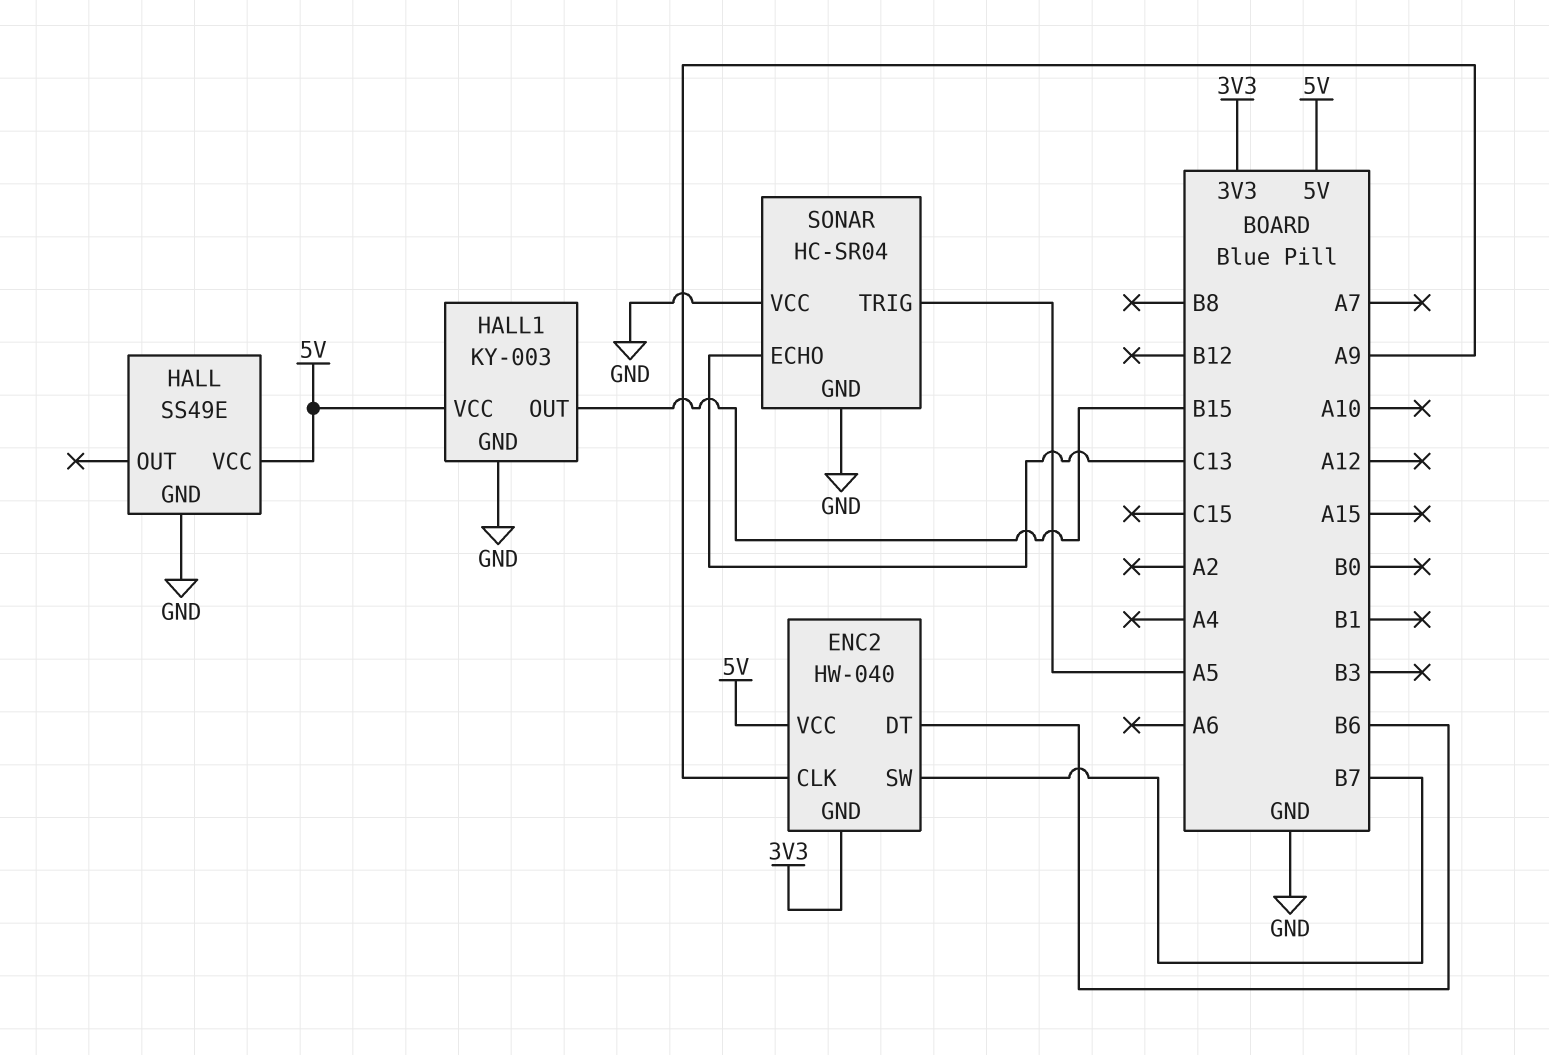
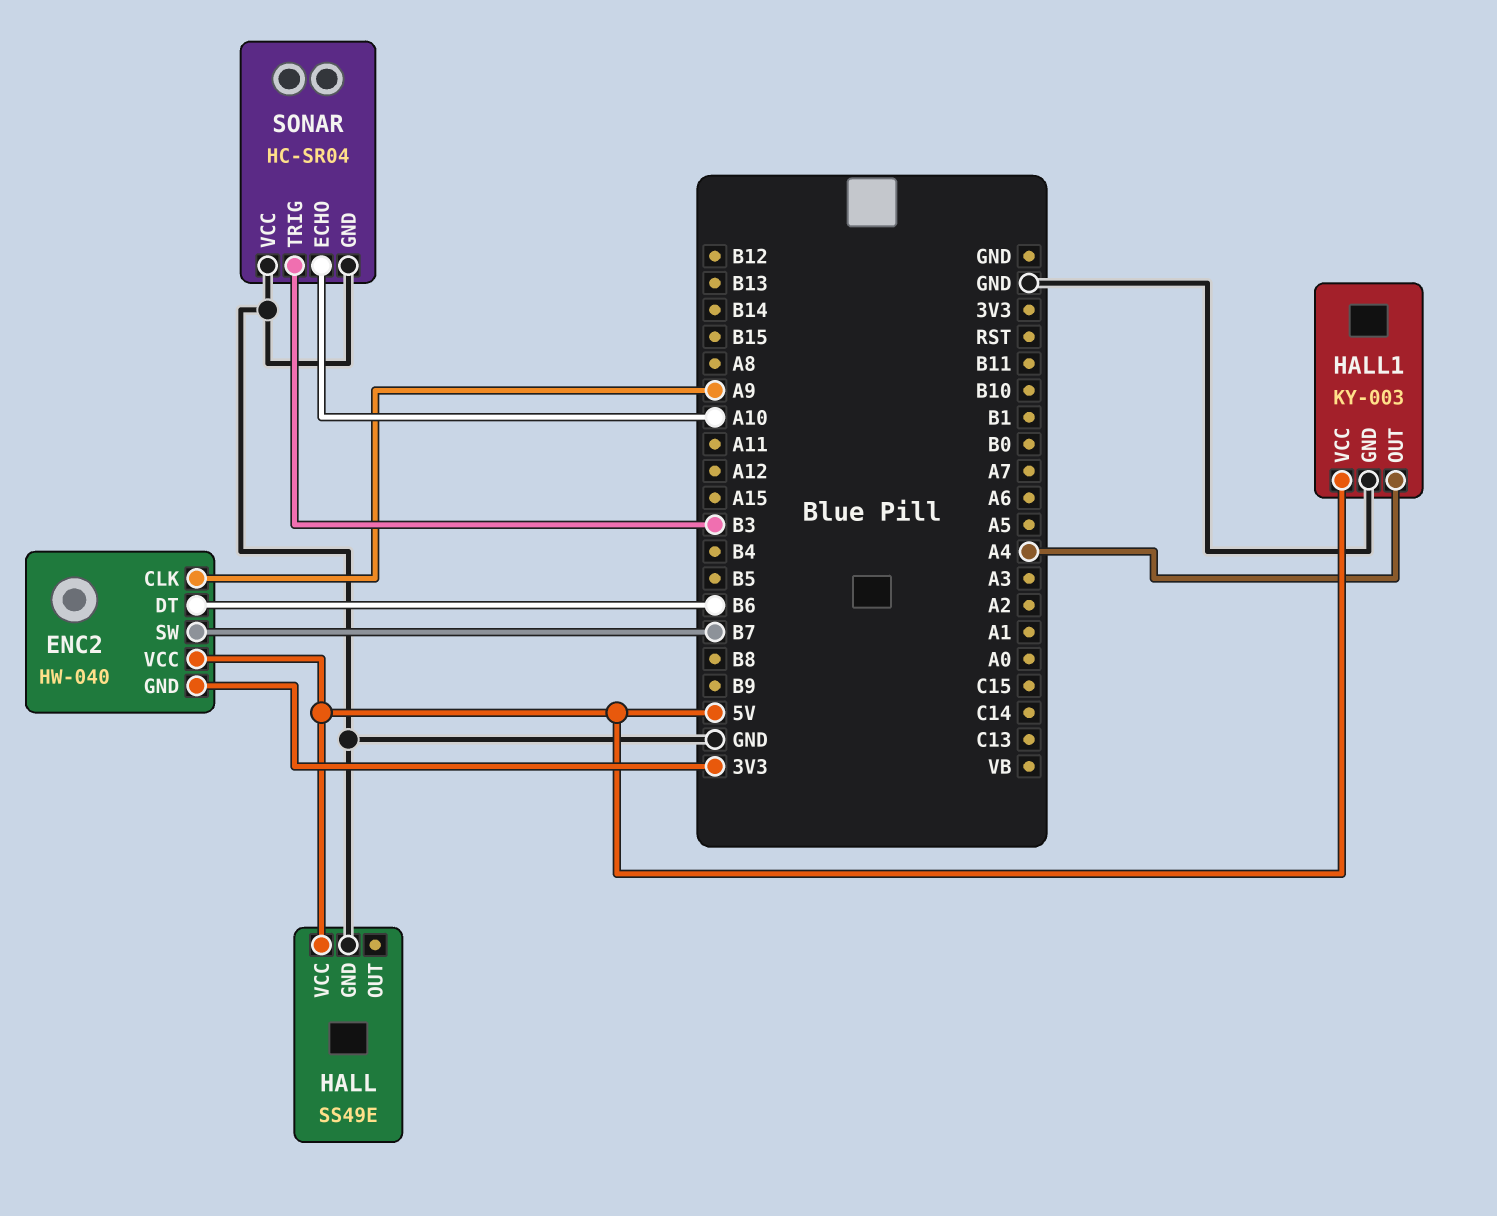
HALL1 pin OUT: B15 -> A4
SONAR pin ECHO: C13 -> A10
SONAR pin TRIG: A5 -> B3

